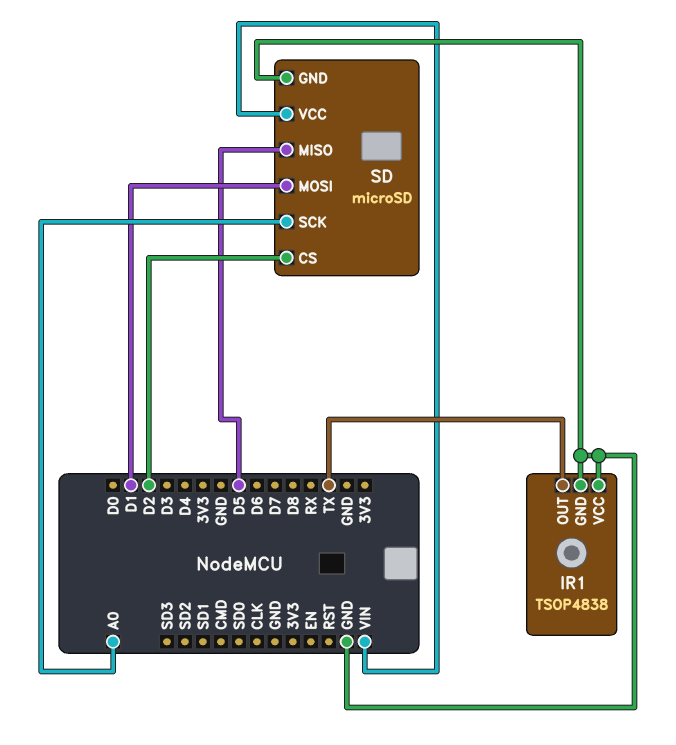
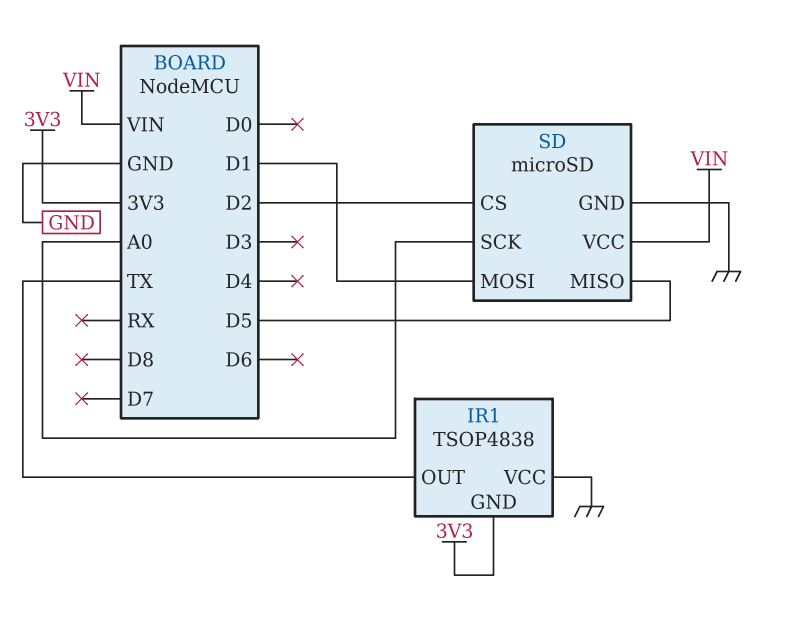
IR1 pin GND: GND -> 3V3

